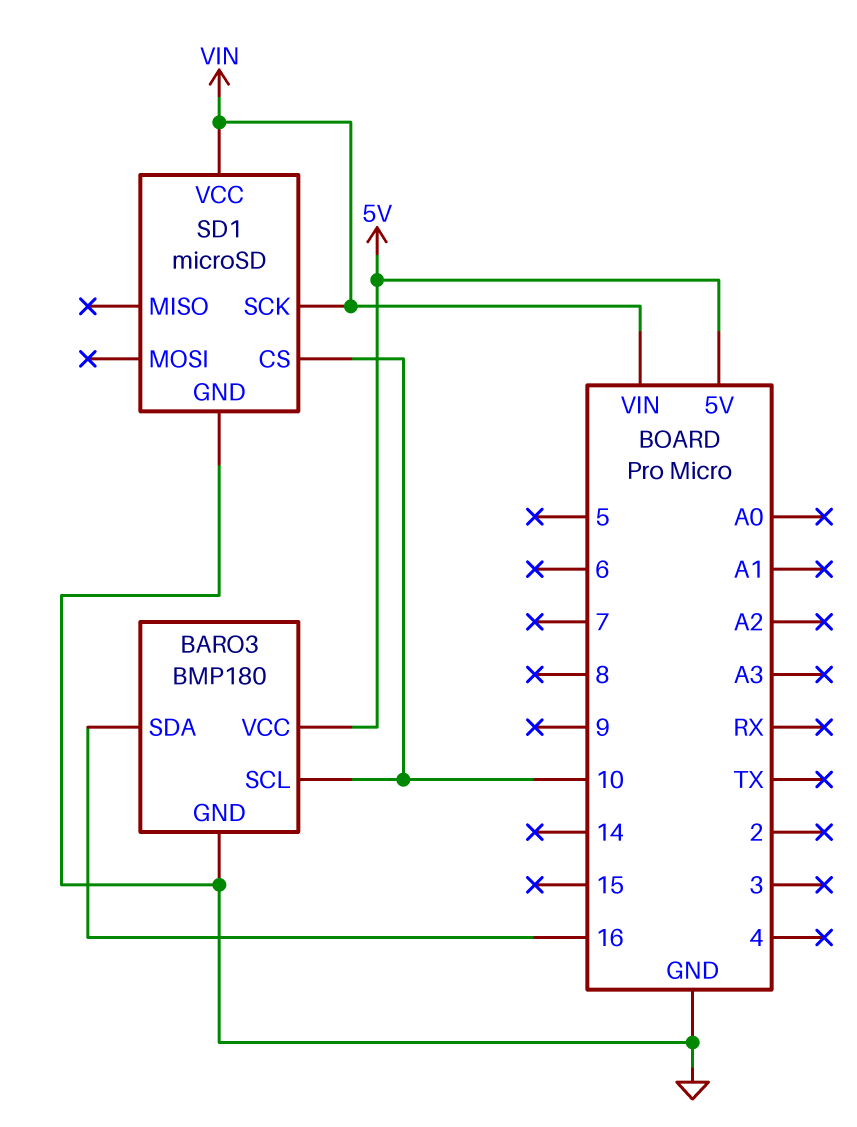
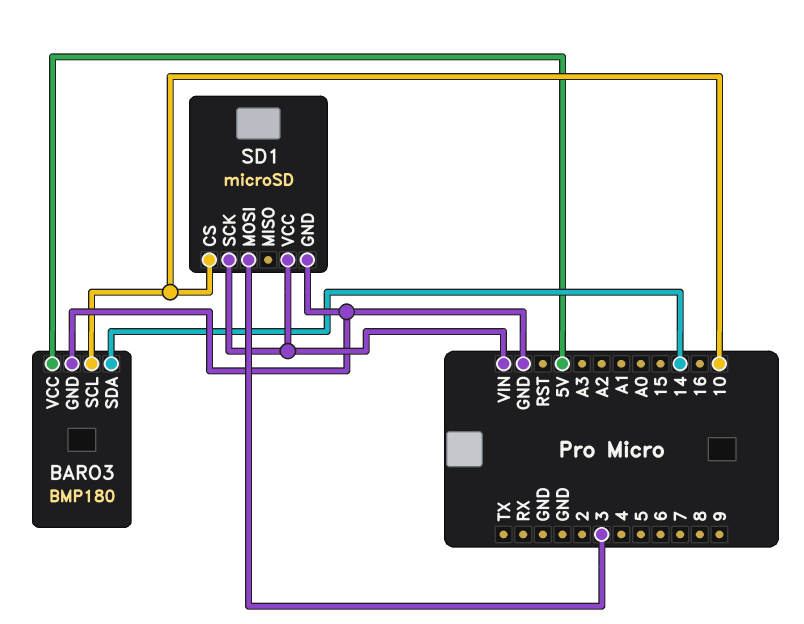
BARO3 pin SDA: 16 -> 14
SD1 pin MOSI: none -> 3

